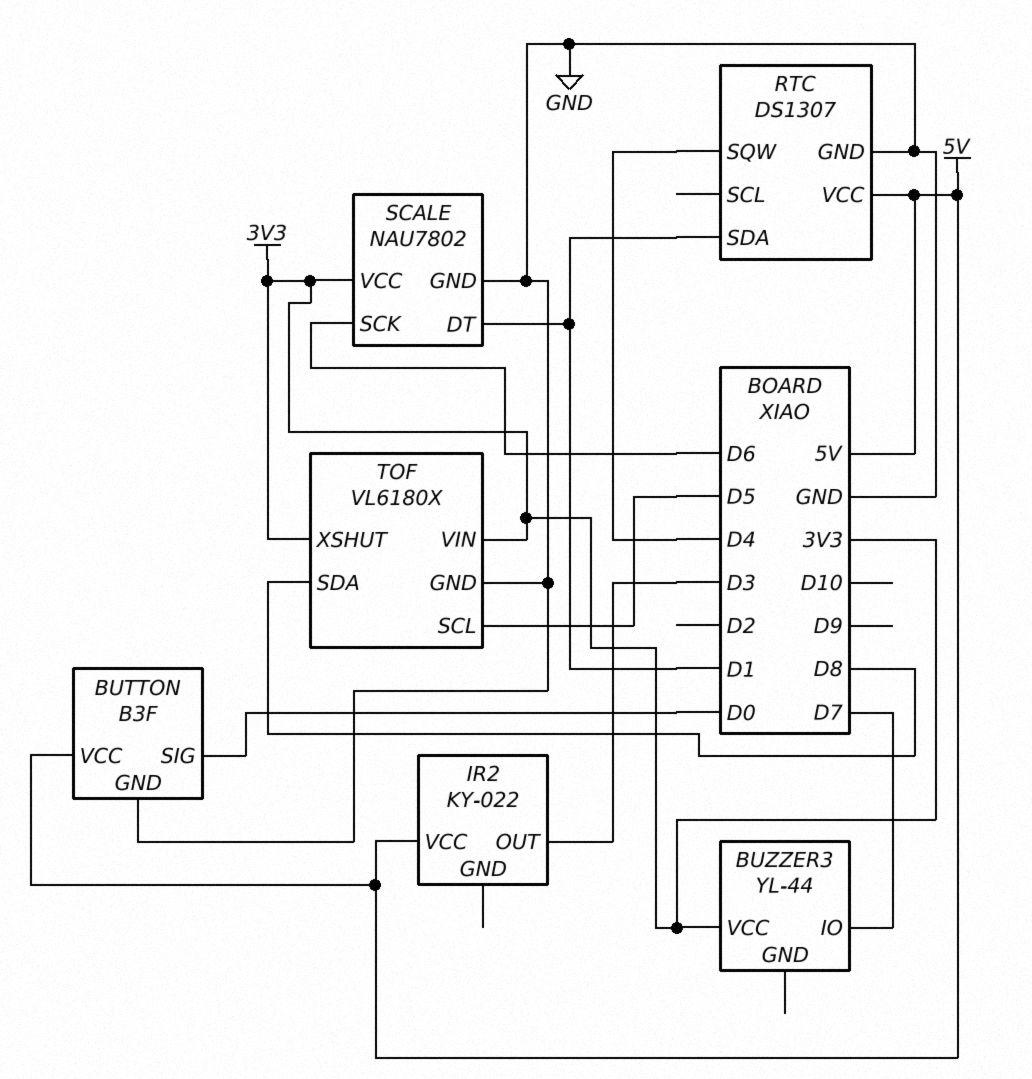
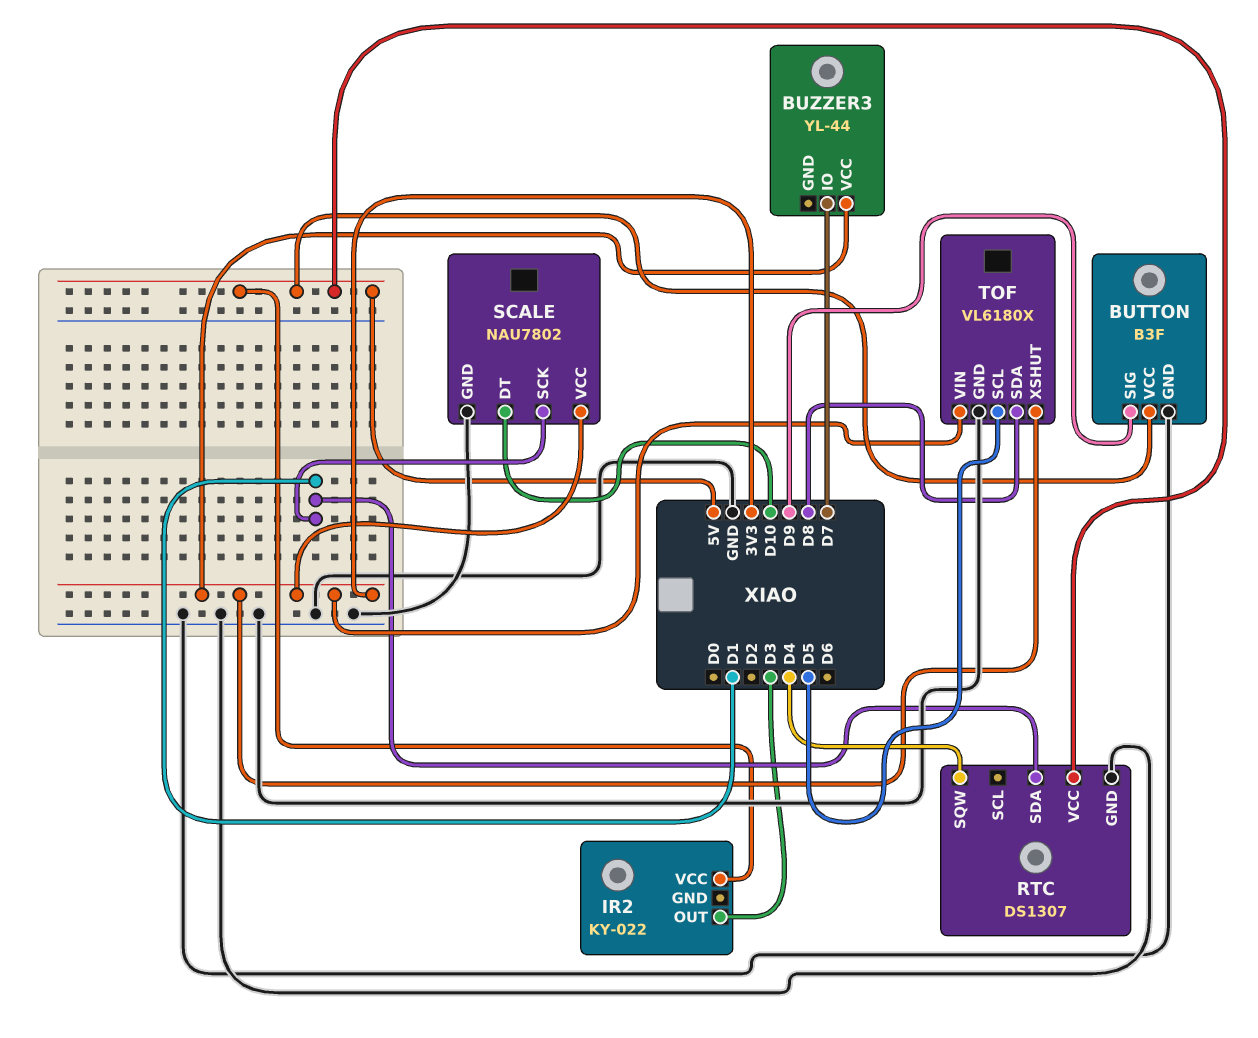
BUTTON pin SIG: D0 -> D9
SCALE pin DT: D1 -> D10
SCALE pin SCK: D6 -> D1

